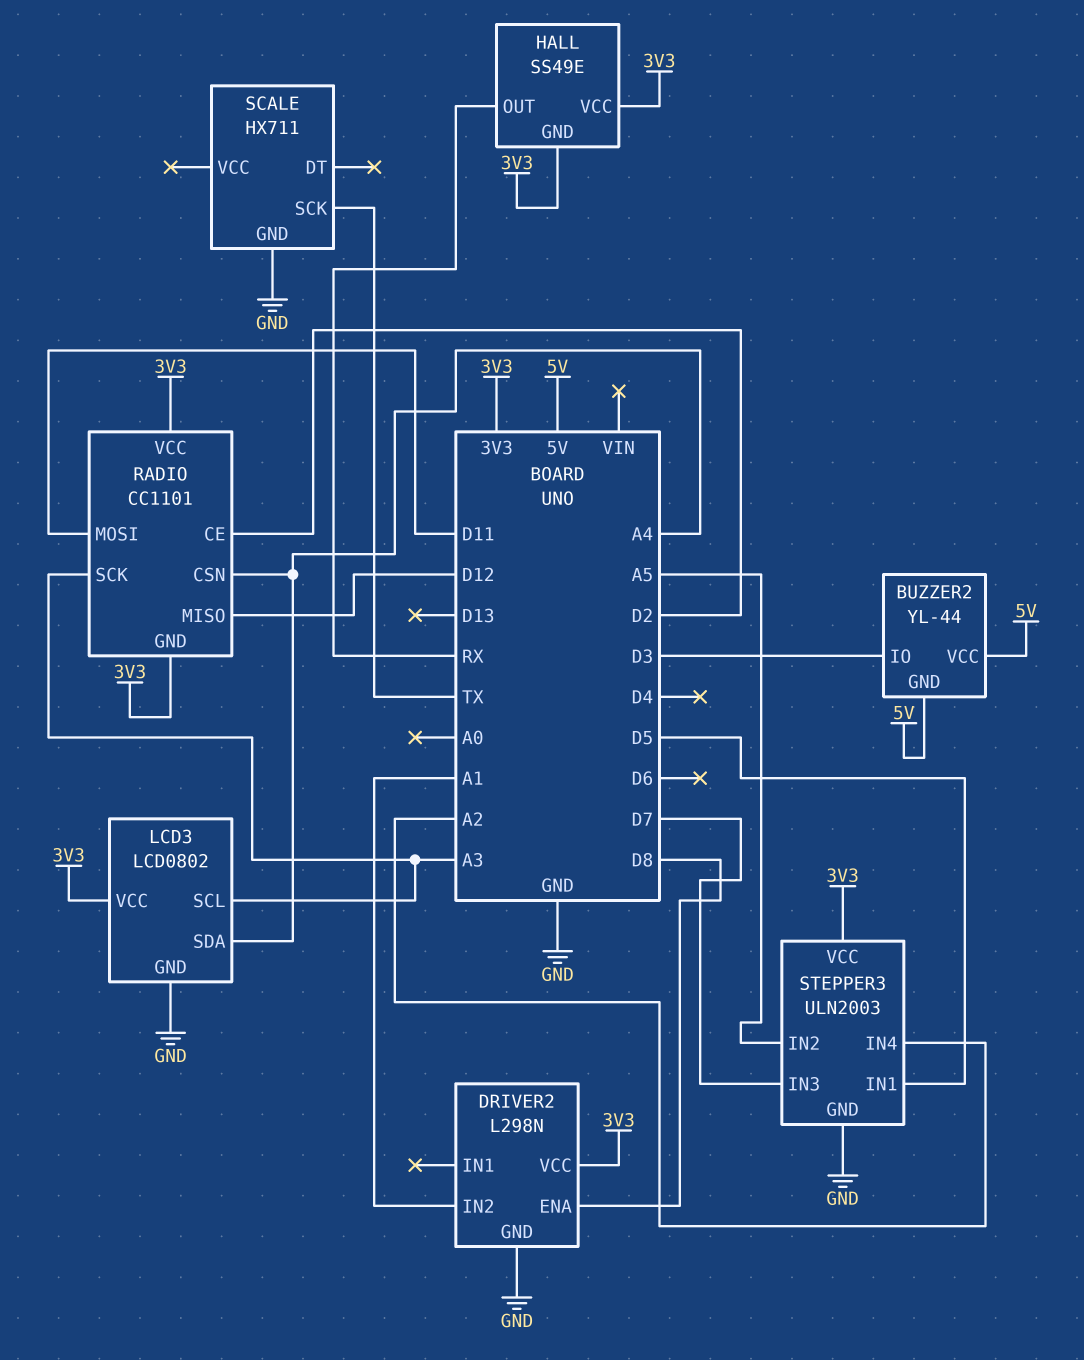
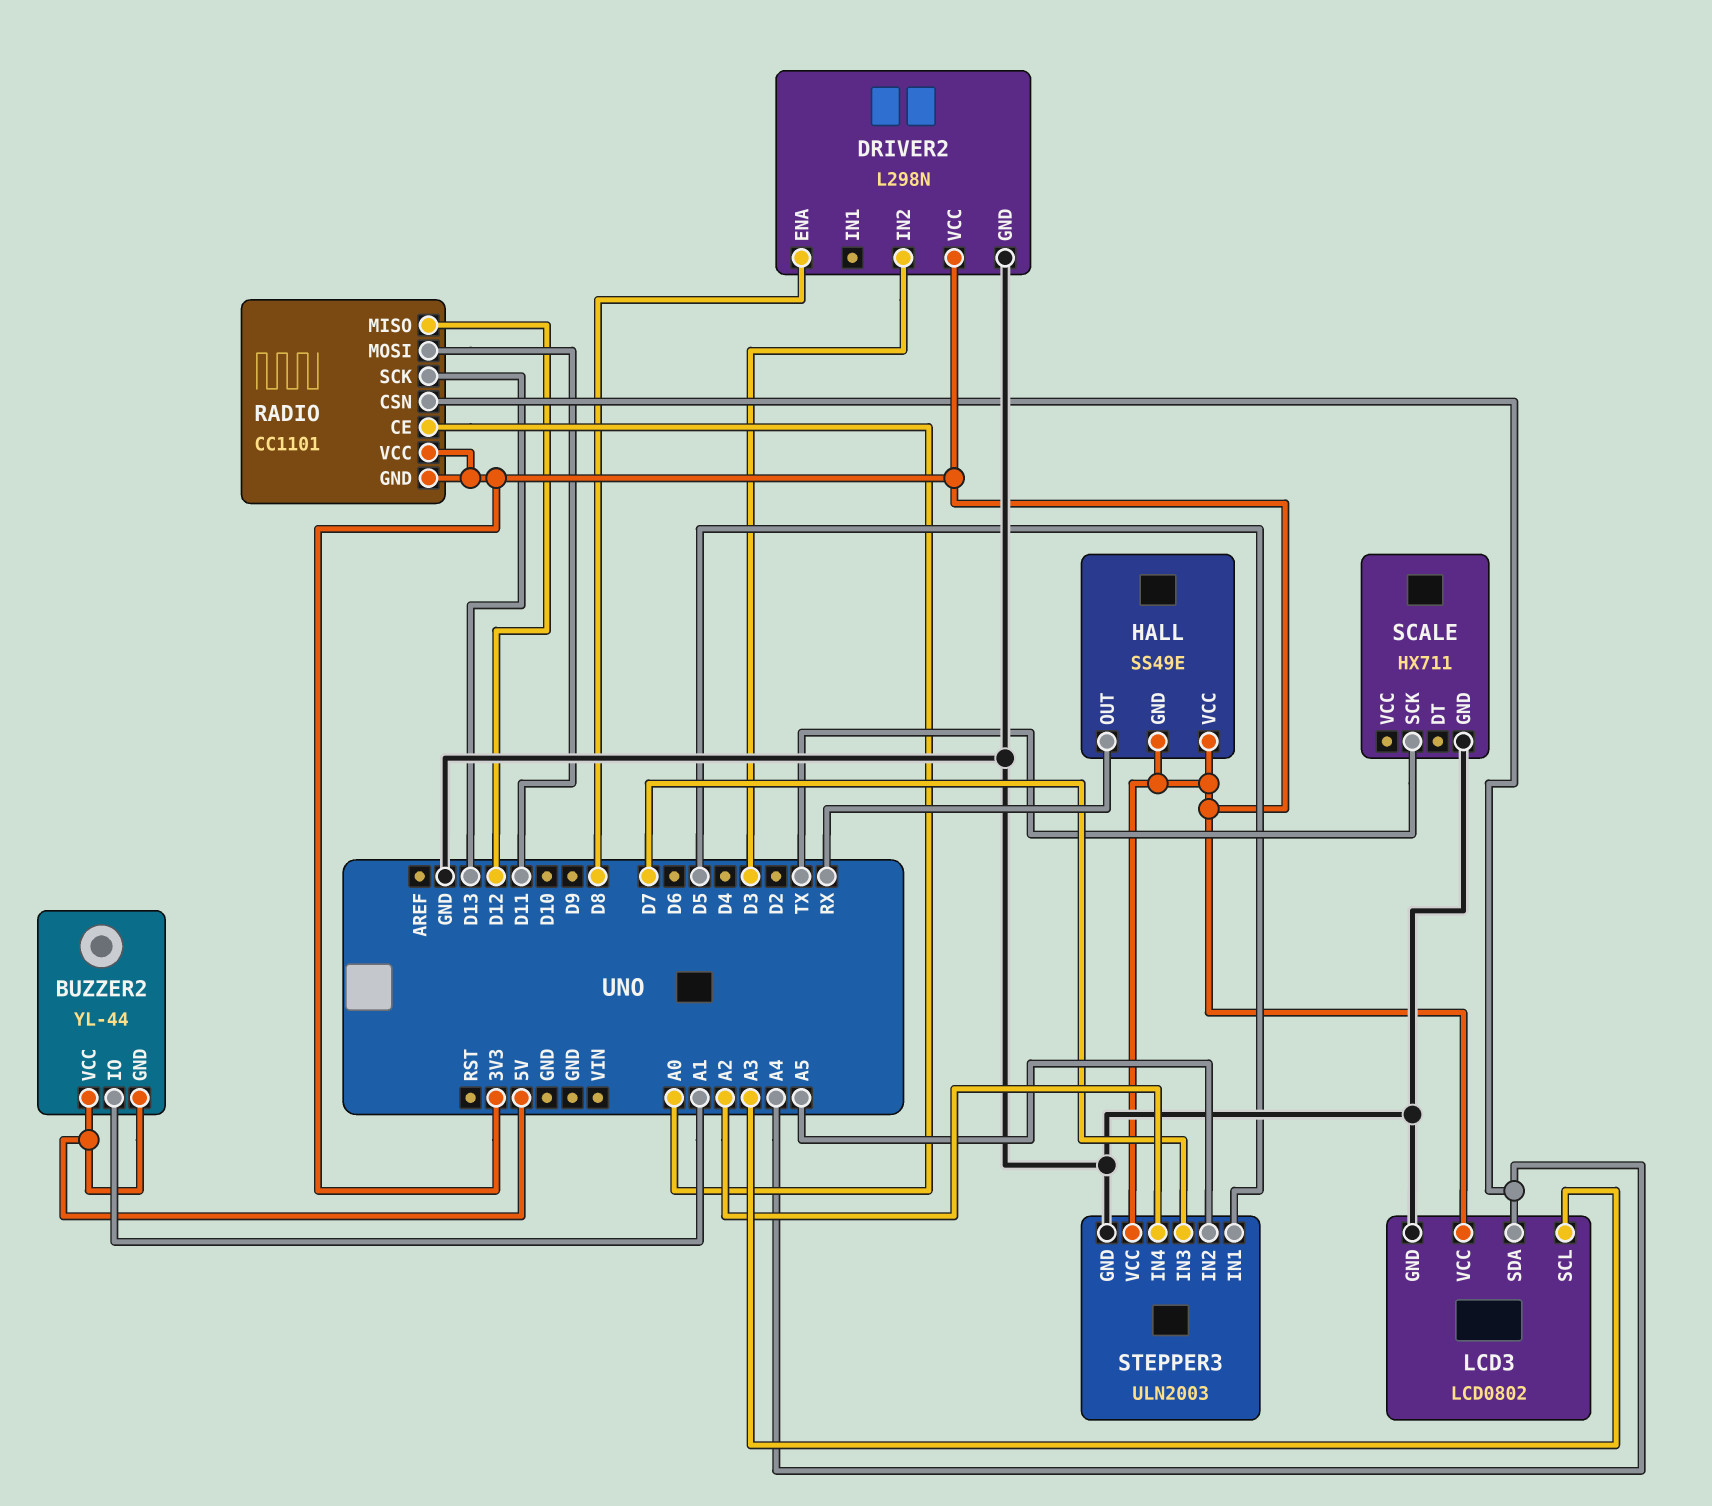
BUZZER2 pin IO: D3 -> A1
DRIVER2 pin IN2: A1 -> D3
RADIO pin CE: D2 -> A0
RADIO pin SCK: A3 -> D13

